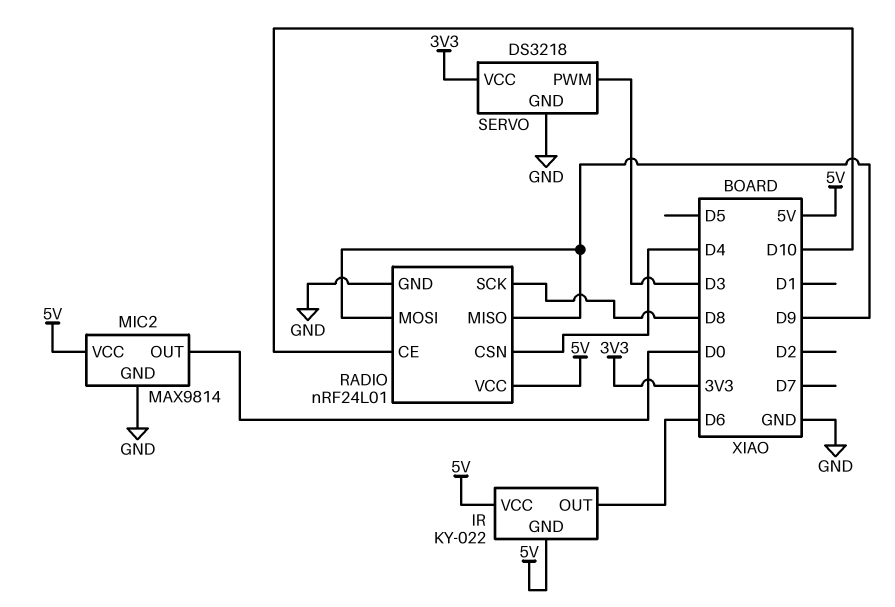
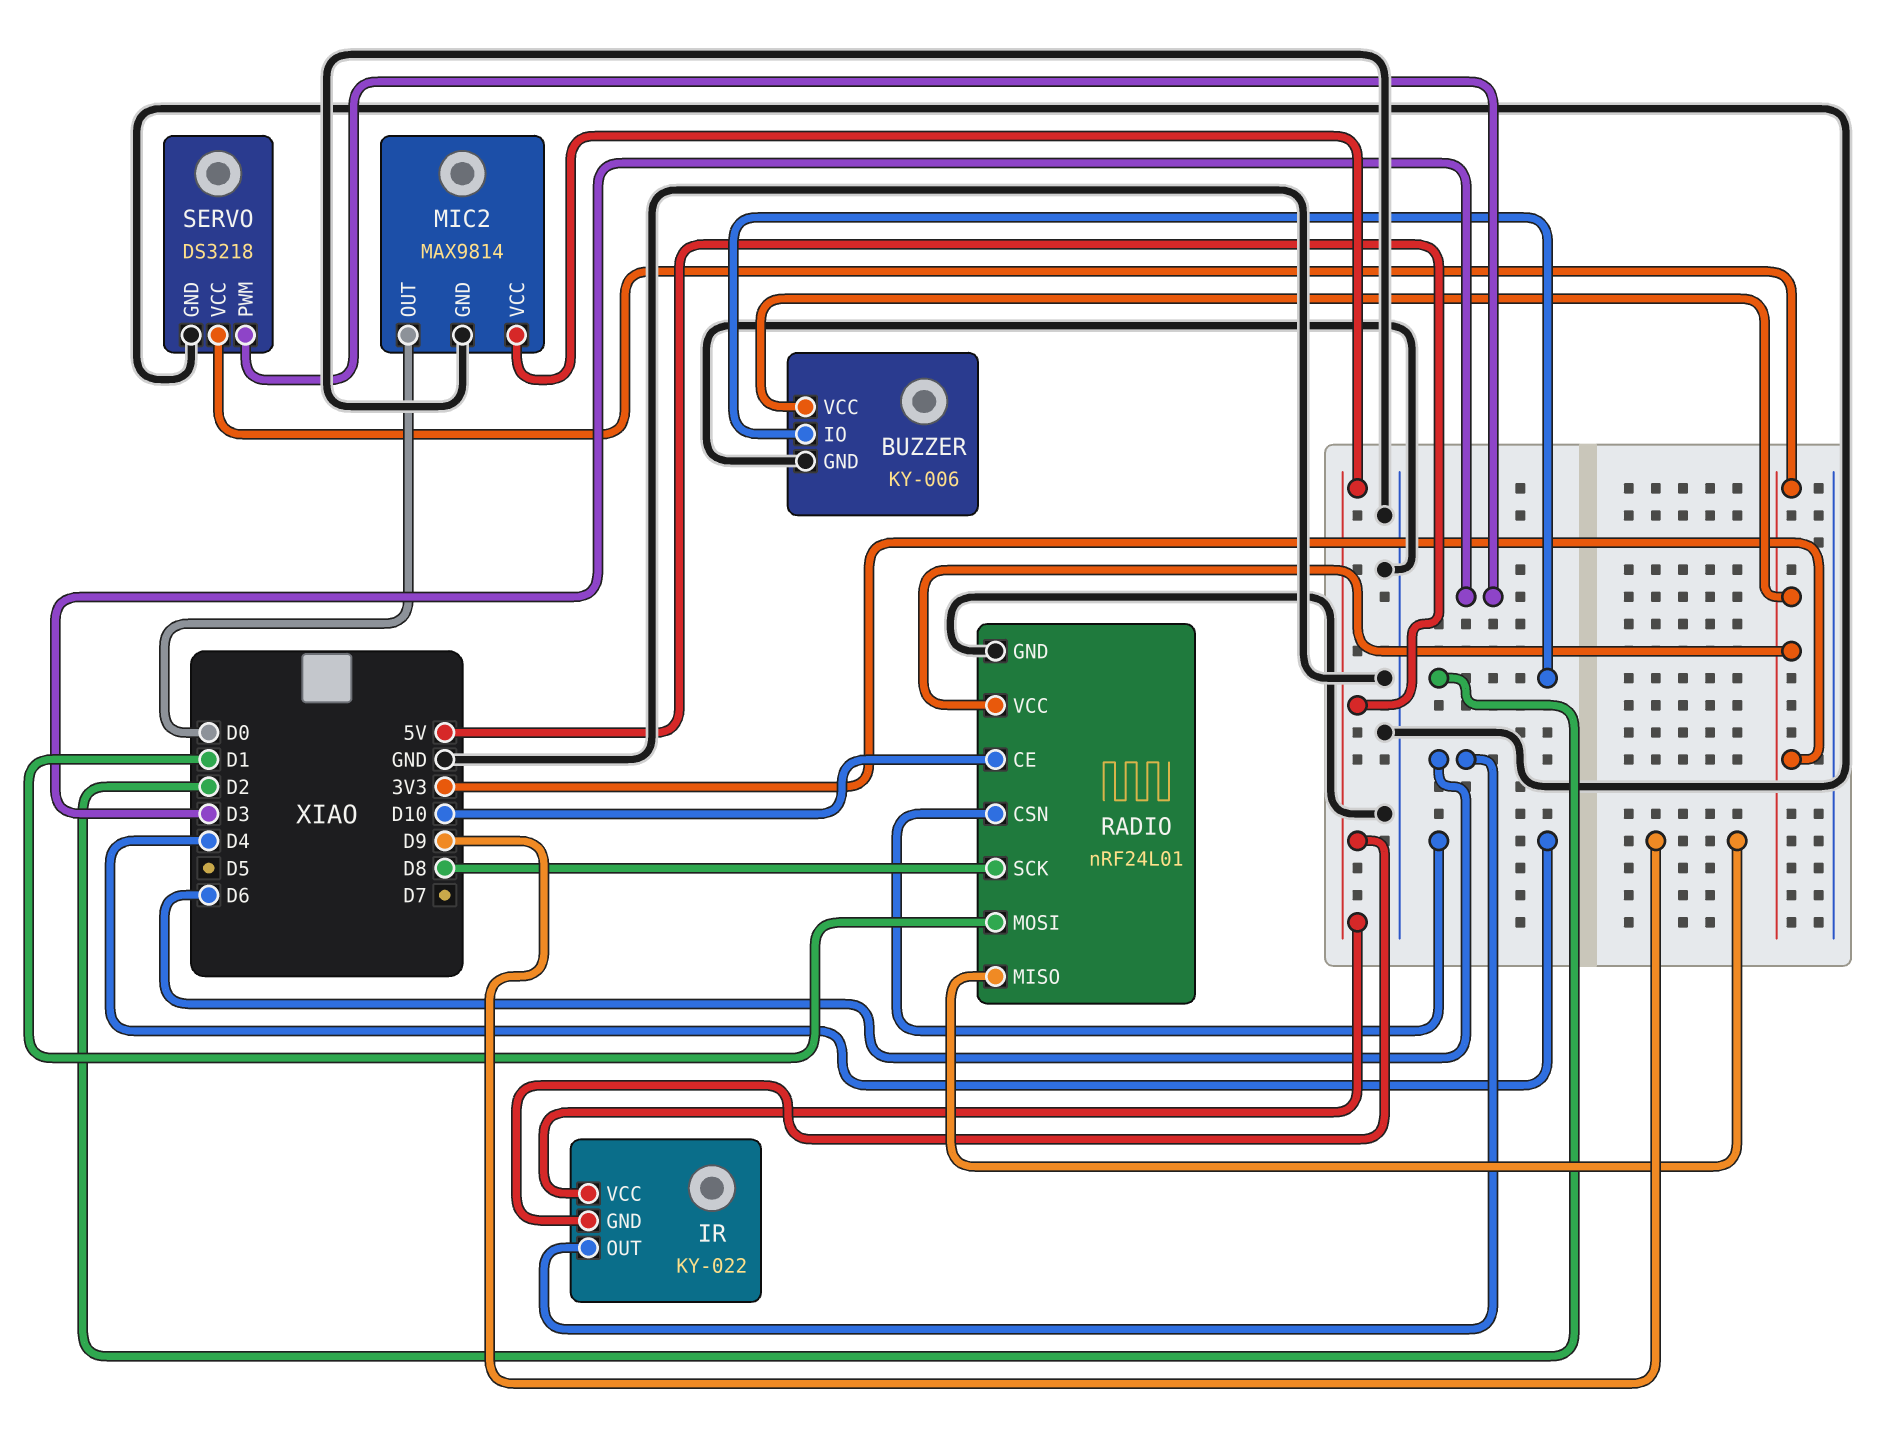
BUZZER: none -> KY-006
BUZZER pin GND: none -> GND
BUZZER pin IO: none -> D2
BUZZER pin VCC: none -> 3V3
RADIO pin MOSI: D9 -> D1
RADIO pin VCC: 5V -> 3V3

